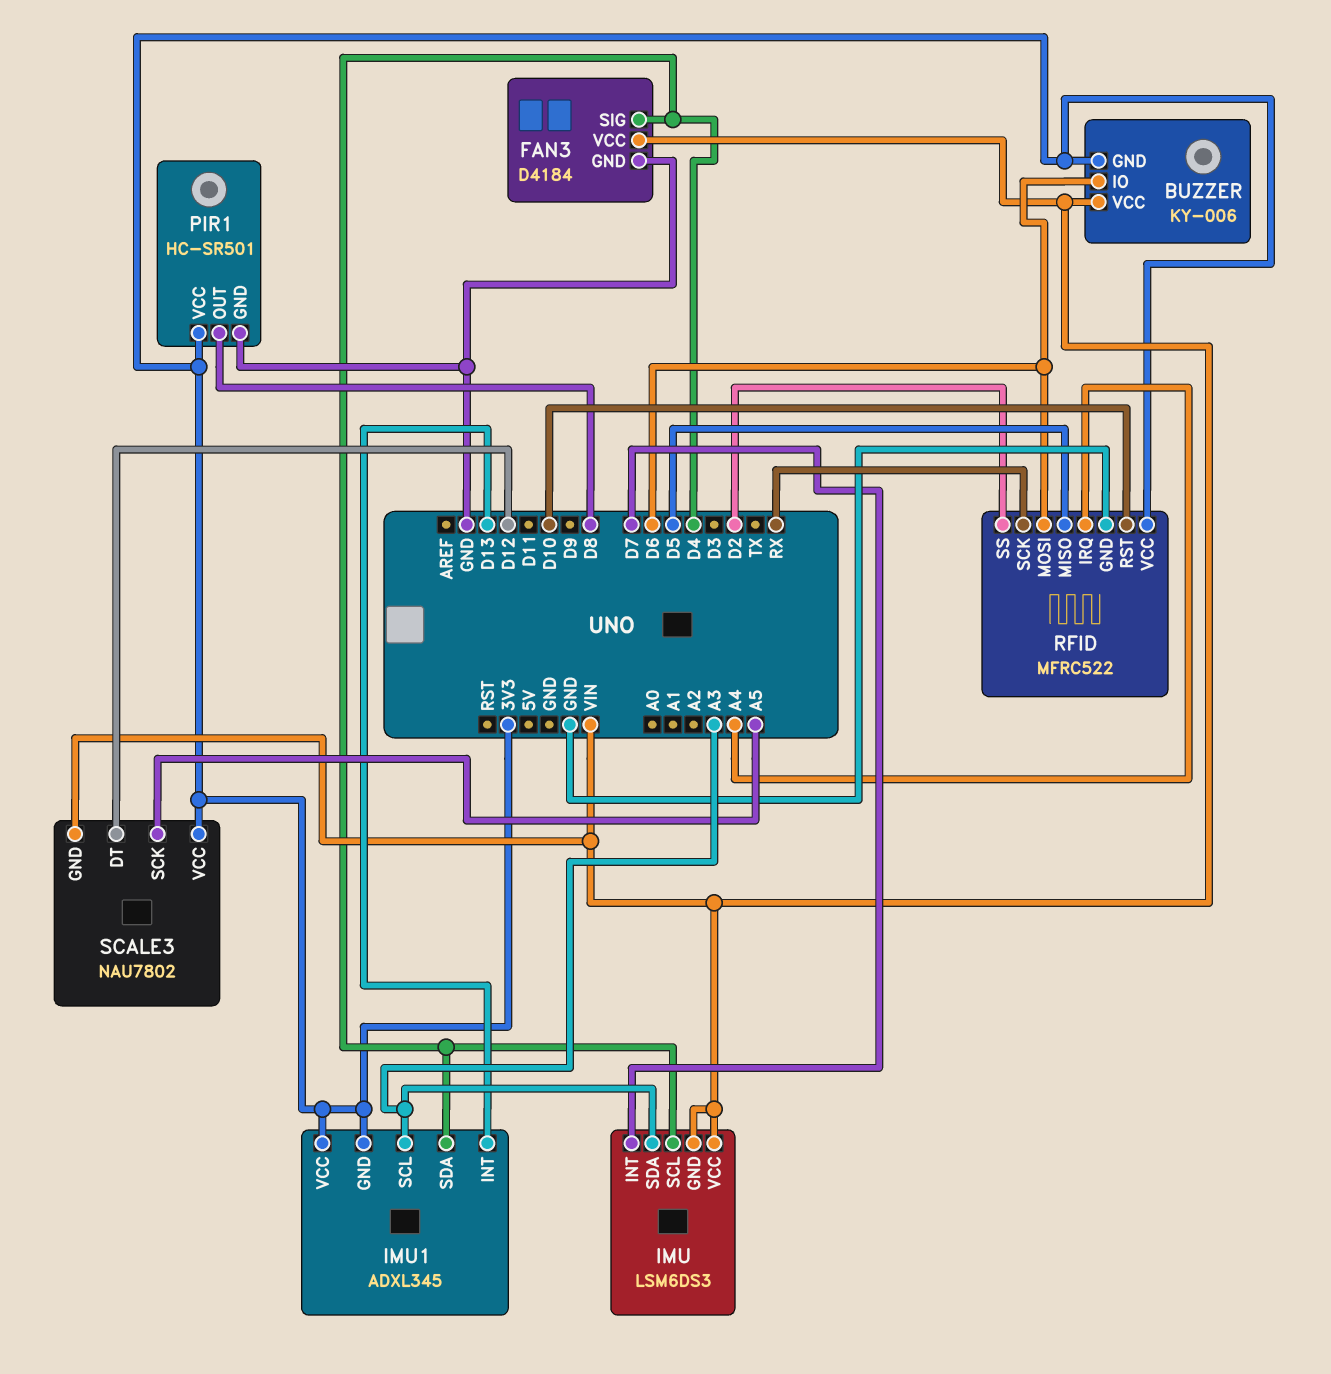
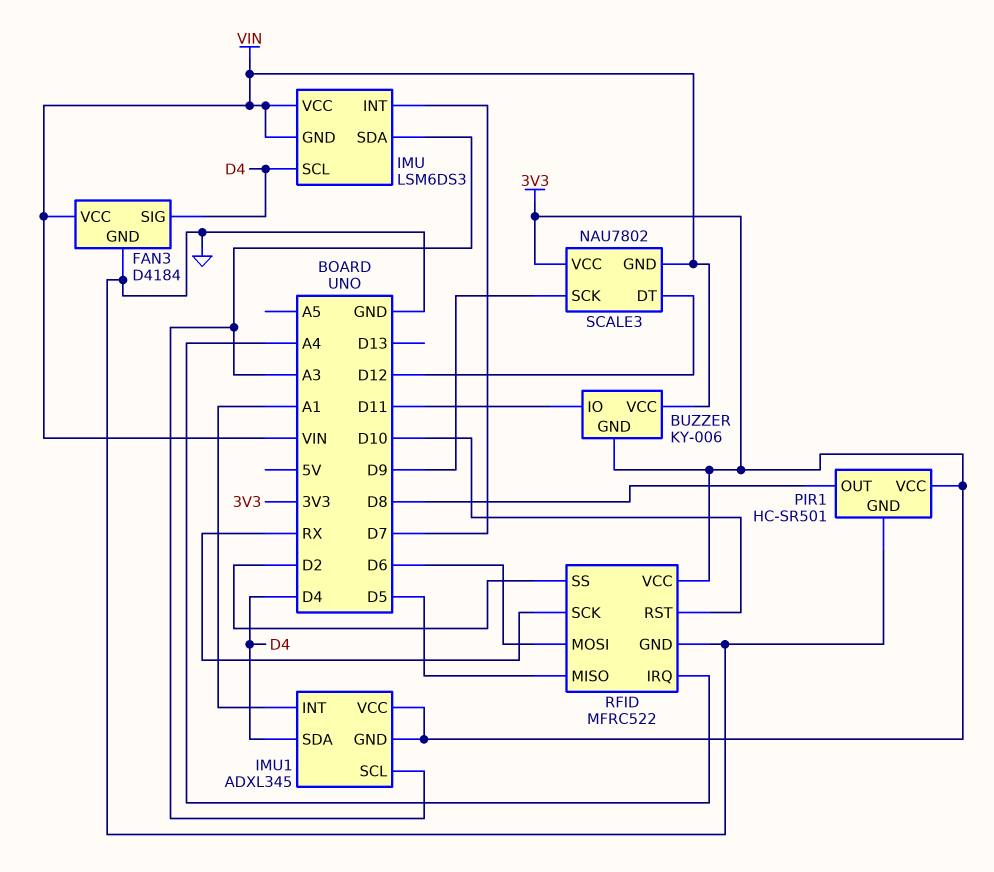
BUZZER pin IO: D6 -> D11
IMU1 pin INT: D13 -> A1
SCALE3 pin SCK: A5 -> D9

